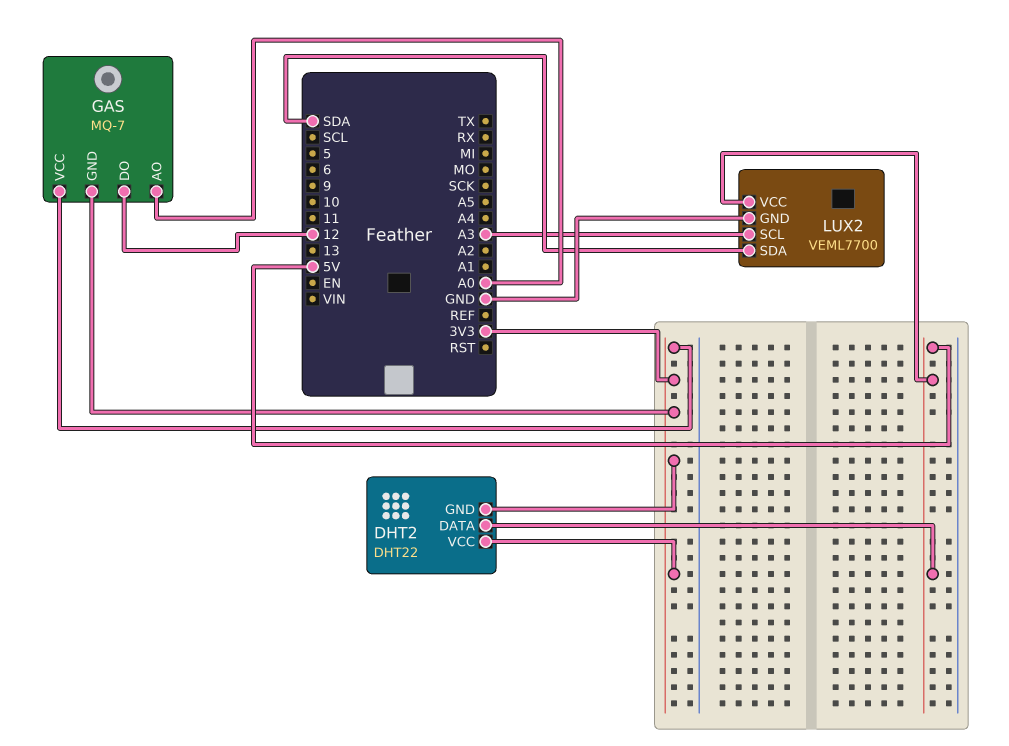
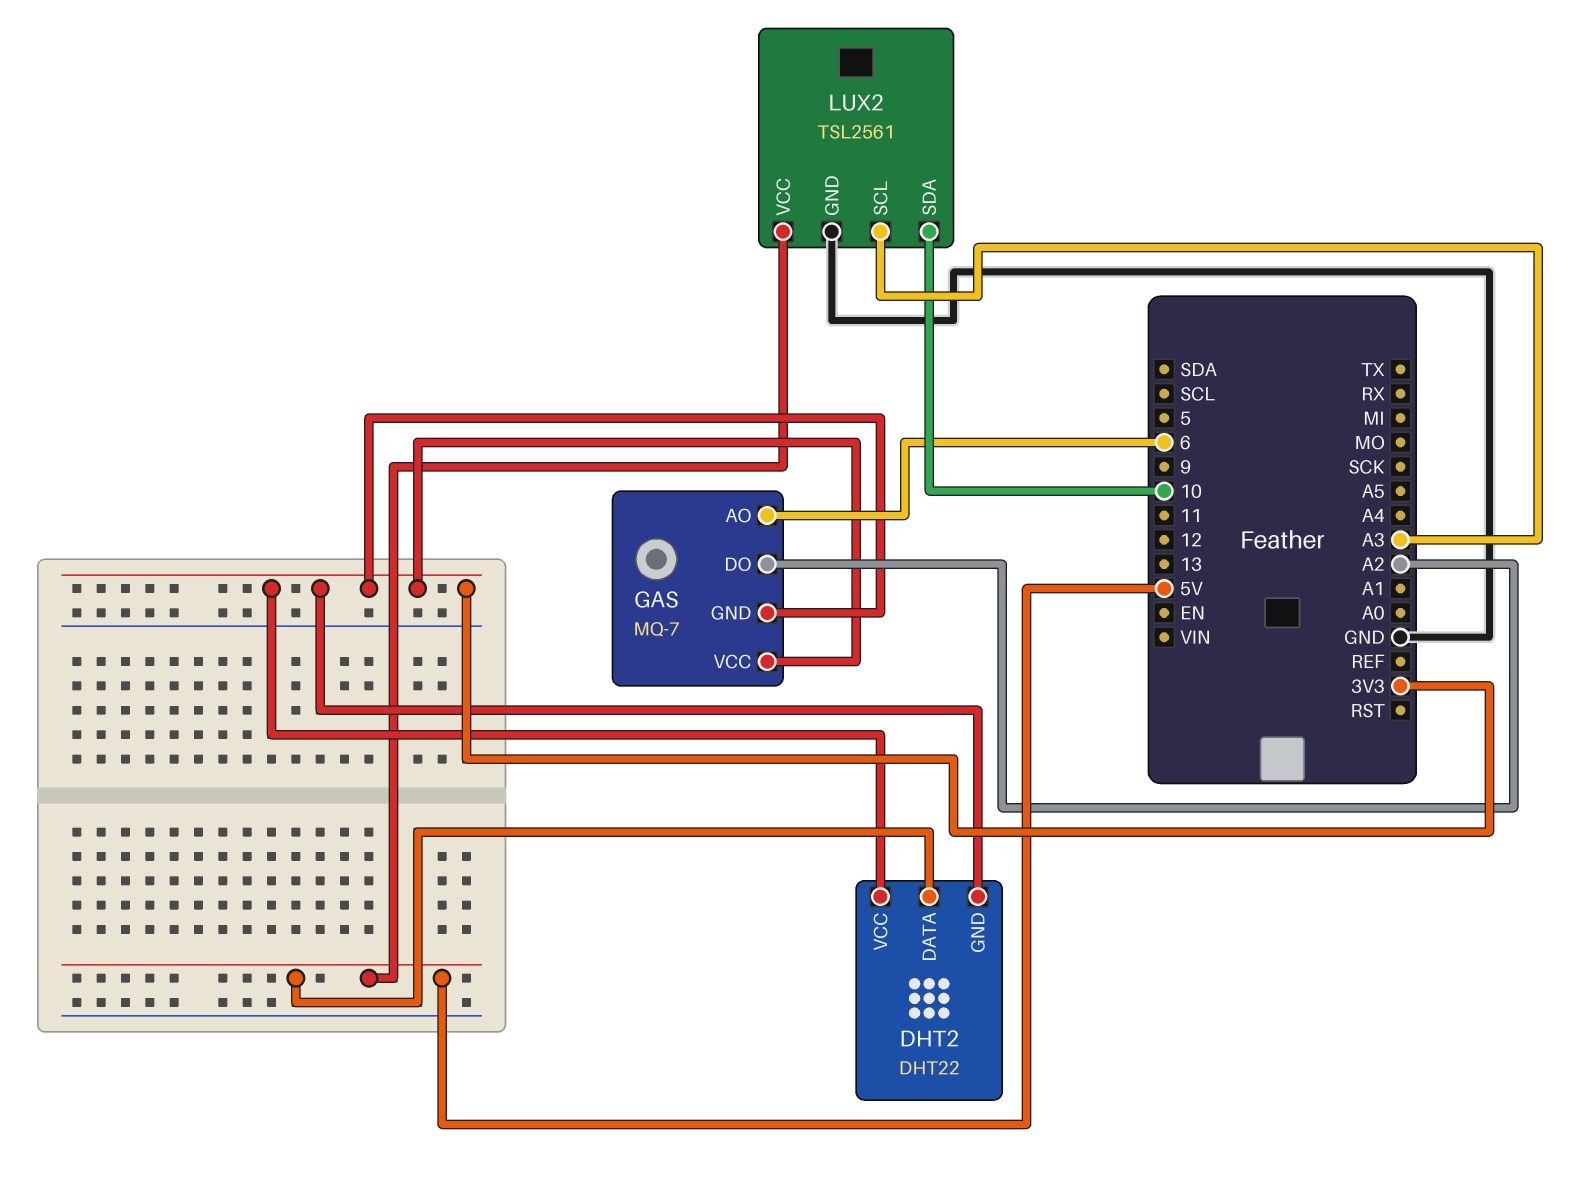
GAS pin AO: A0 -> 6
GAS pin DO: 12 -> A2
LUX2: VEML7700 -> TSL2561
LUX2 pin SDA: SDA -> 10

